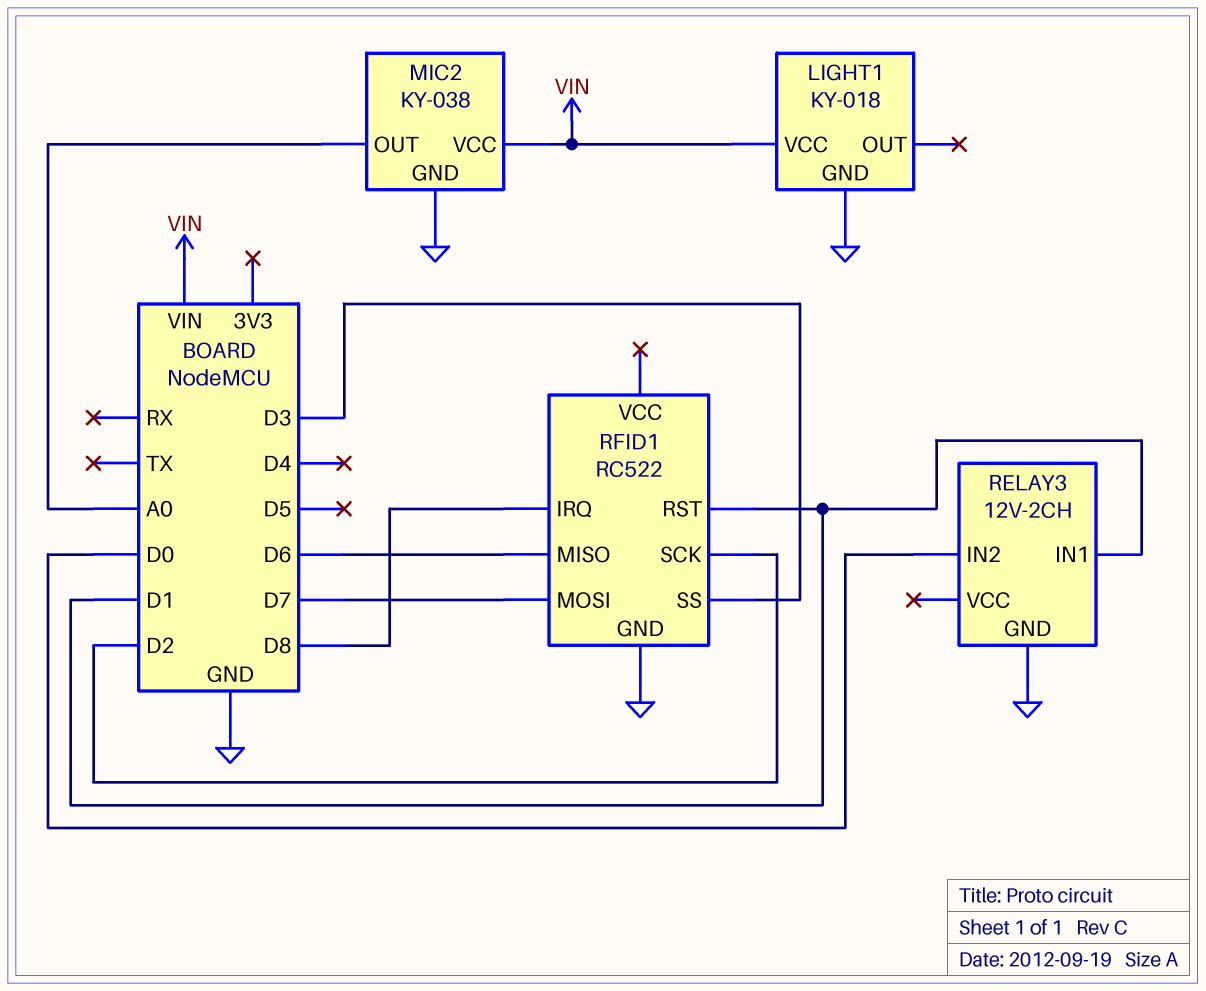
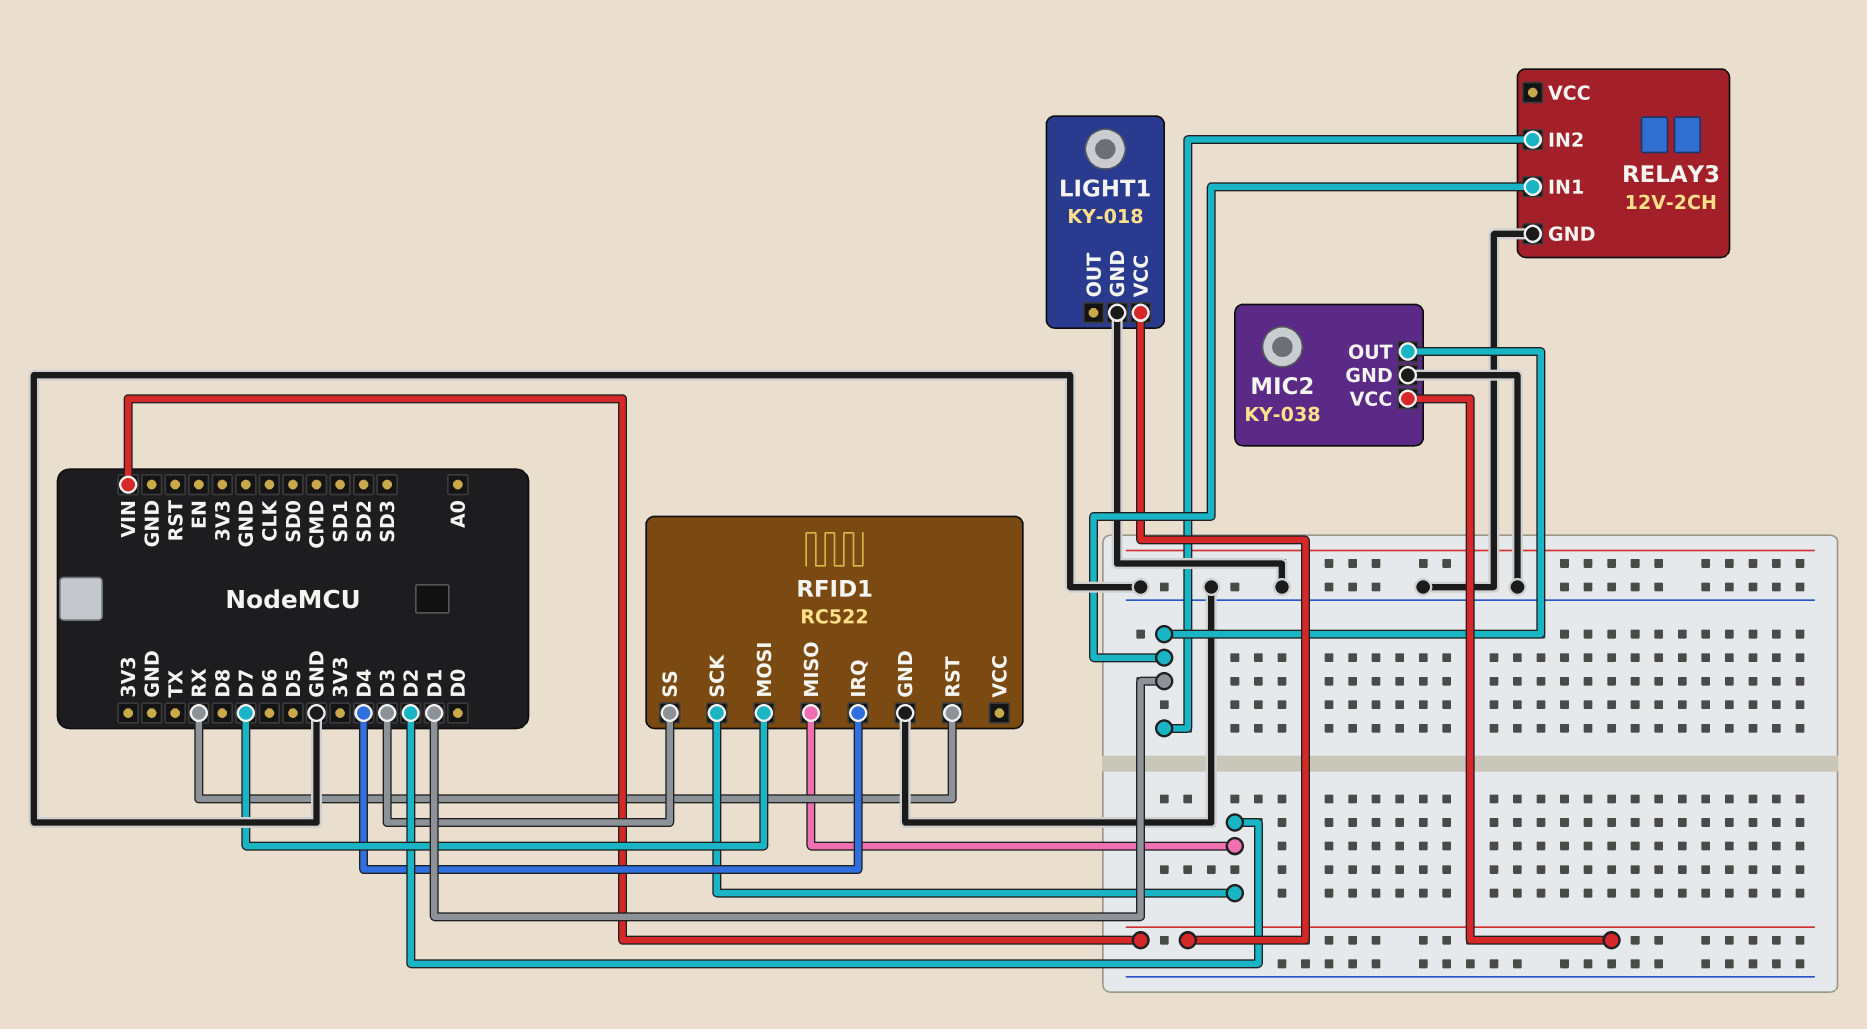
MIC2 pin OUT: A0 -> D1
RELAY3 pin IN2: D0 -> D1
RFID1 pin IRQ: D8 -> D4
RFID1 pin MISO: D6 -> D2
RFID1 pin RST: D1 -> RX

